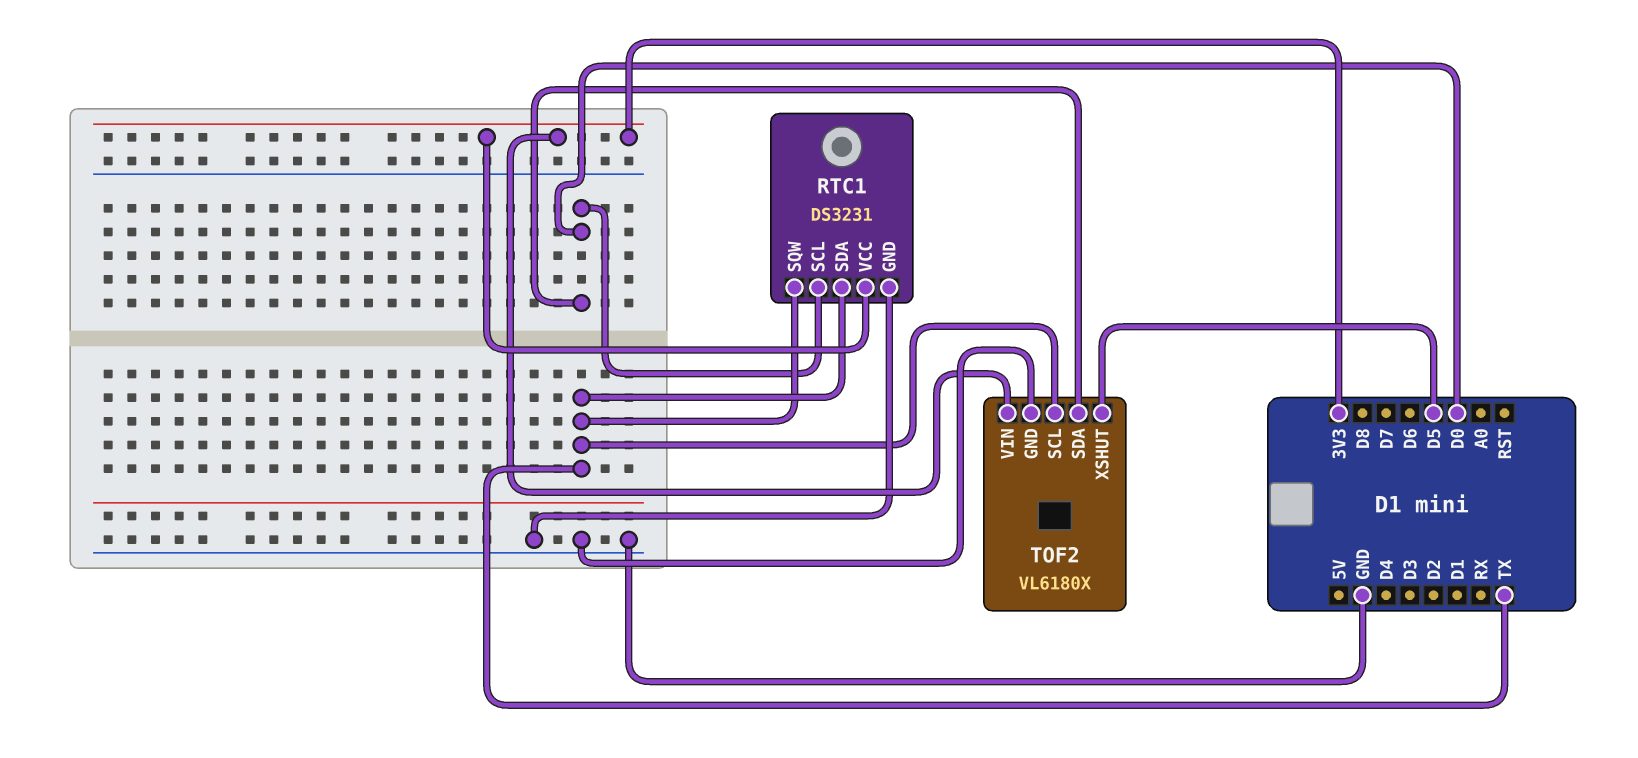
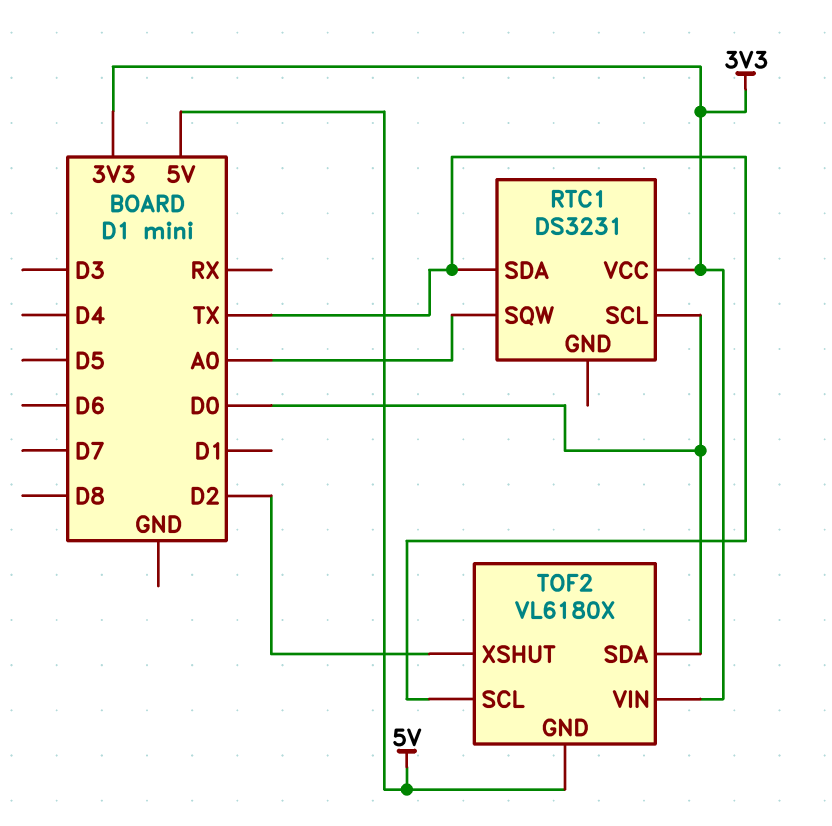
RTC1 pin GND: GND -> none
RTC1 pin SQW: TX -> A0
TOF2 pin GND: GND -> 5V
TOF2 pin XSHUT: D5 -> D2

